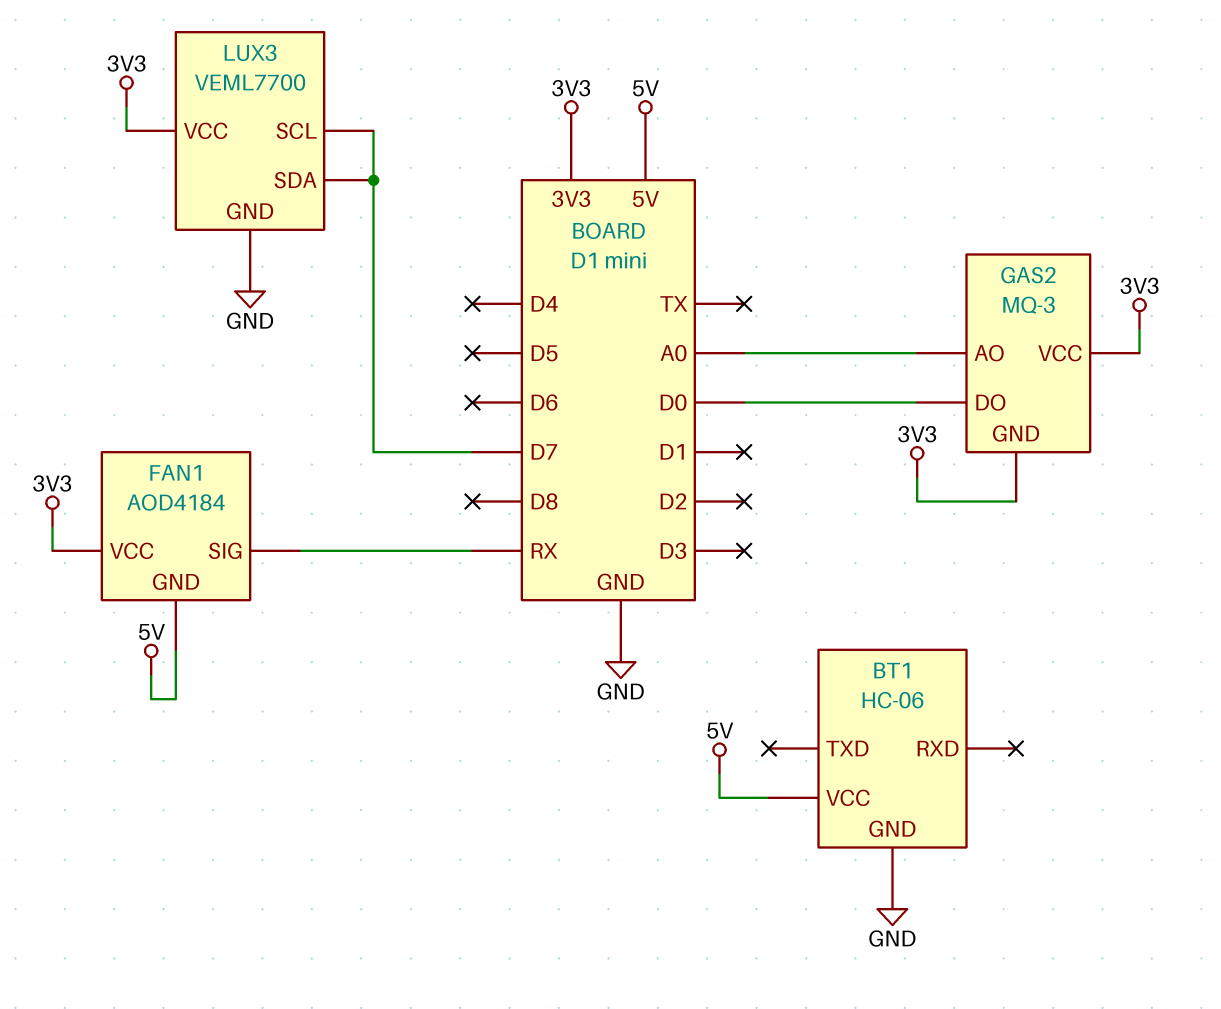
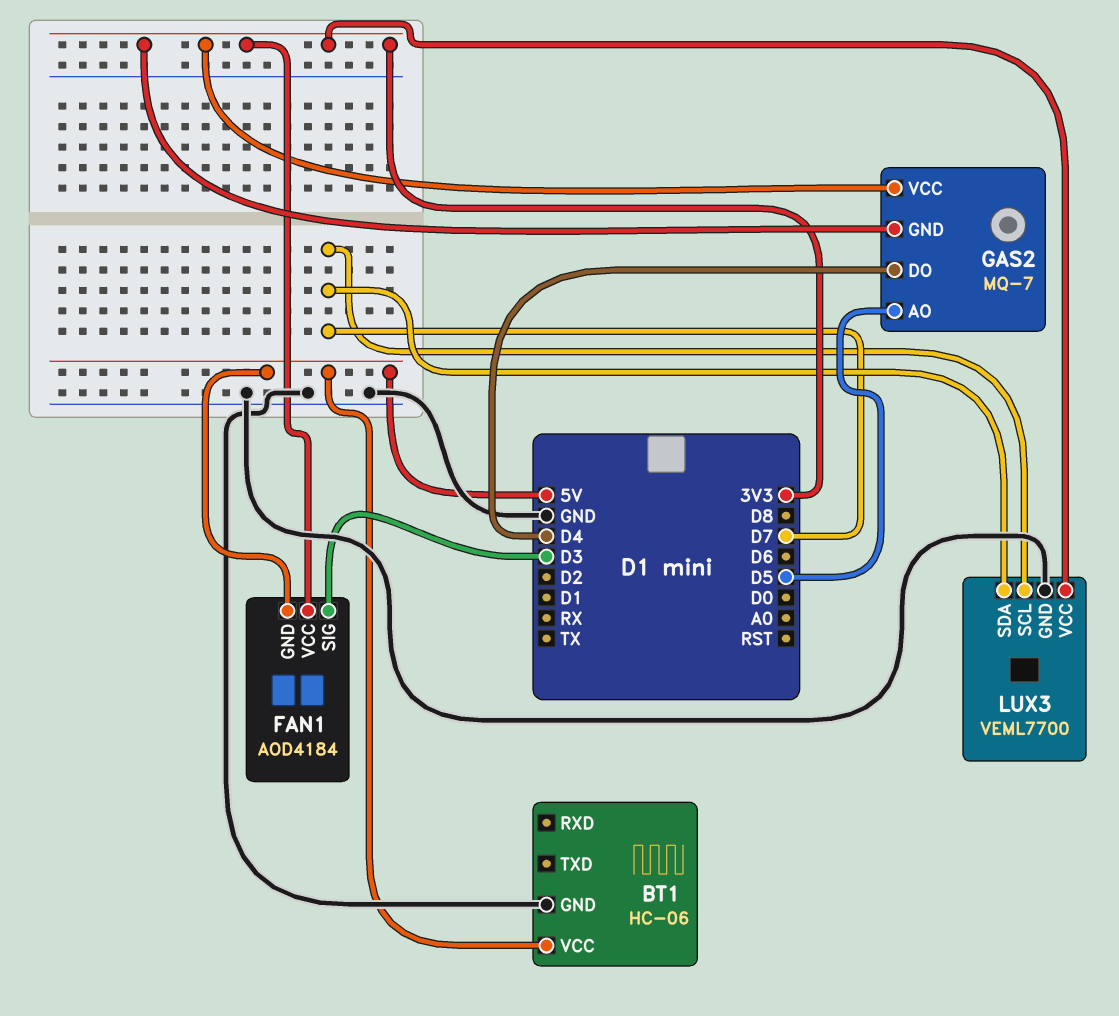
FAN1 pin SIG: RX -> D3
GAS2: MQ-3 -> MQ-7
GAS2 pin AO: A0 -> D5
GAS2 pin DO: D0 -> D4

